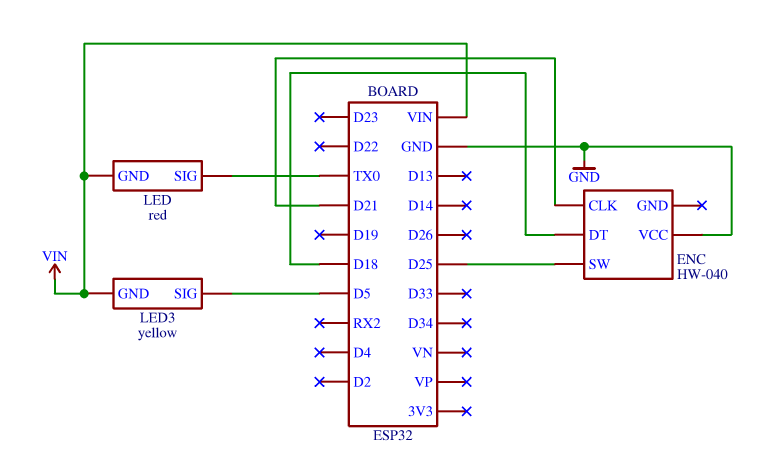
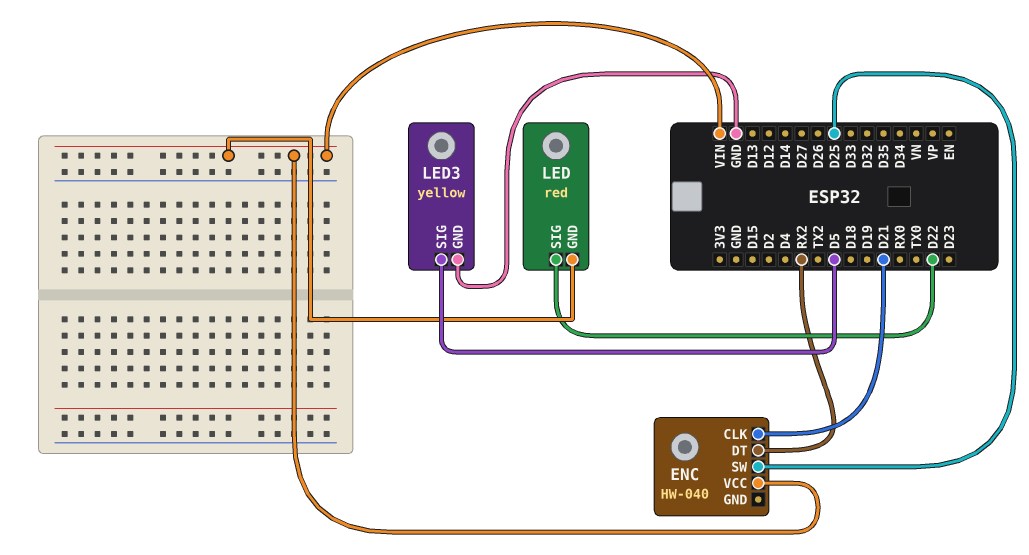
ENC pin DT: D18 -> RX2
ENC pin VCC: GND -> VIN
LED pin SIG: TX0 -> D22
LED3 pin GND: VIN -> GND

